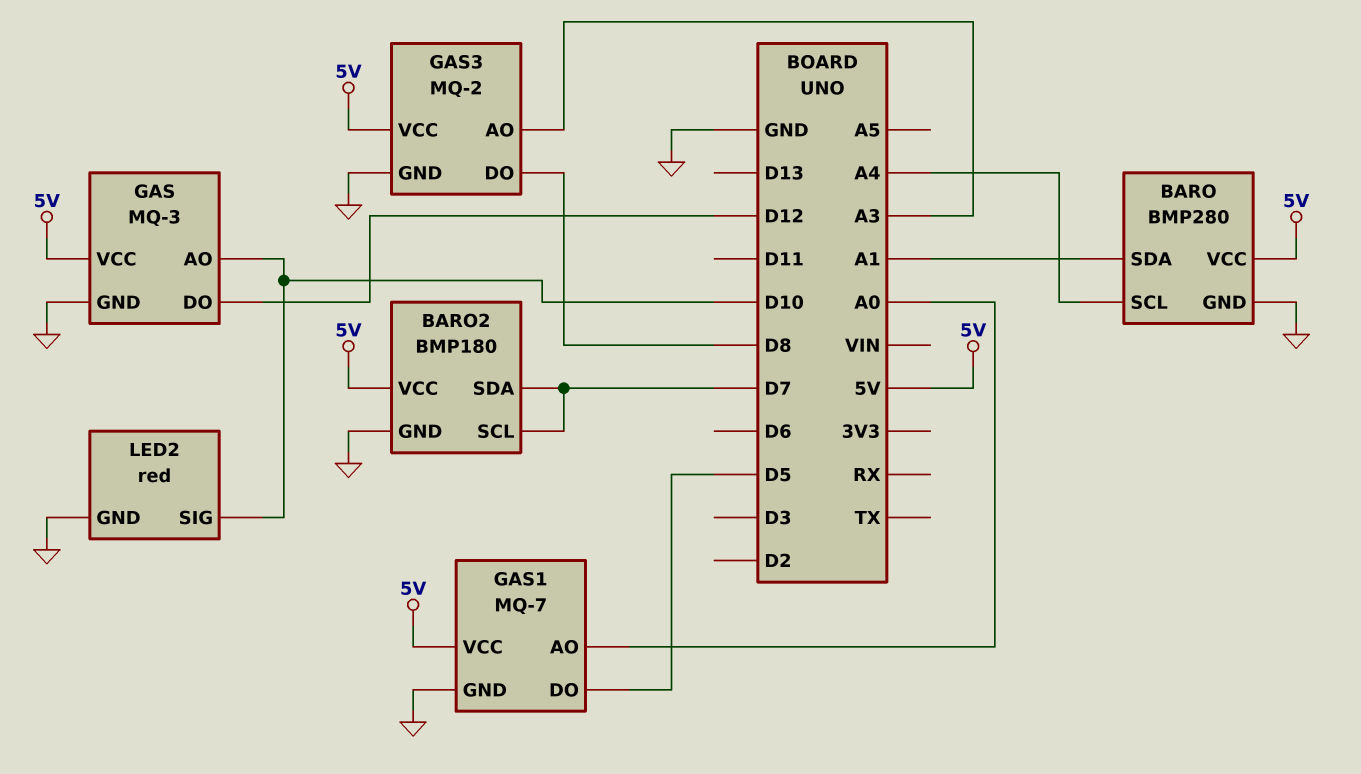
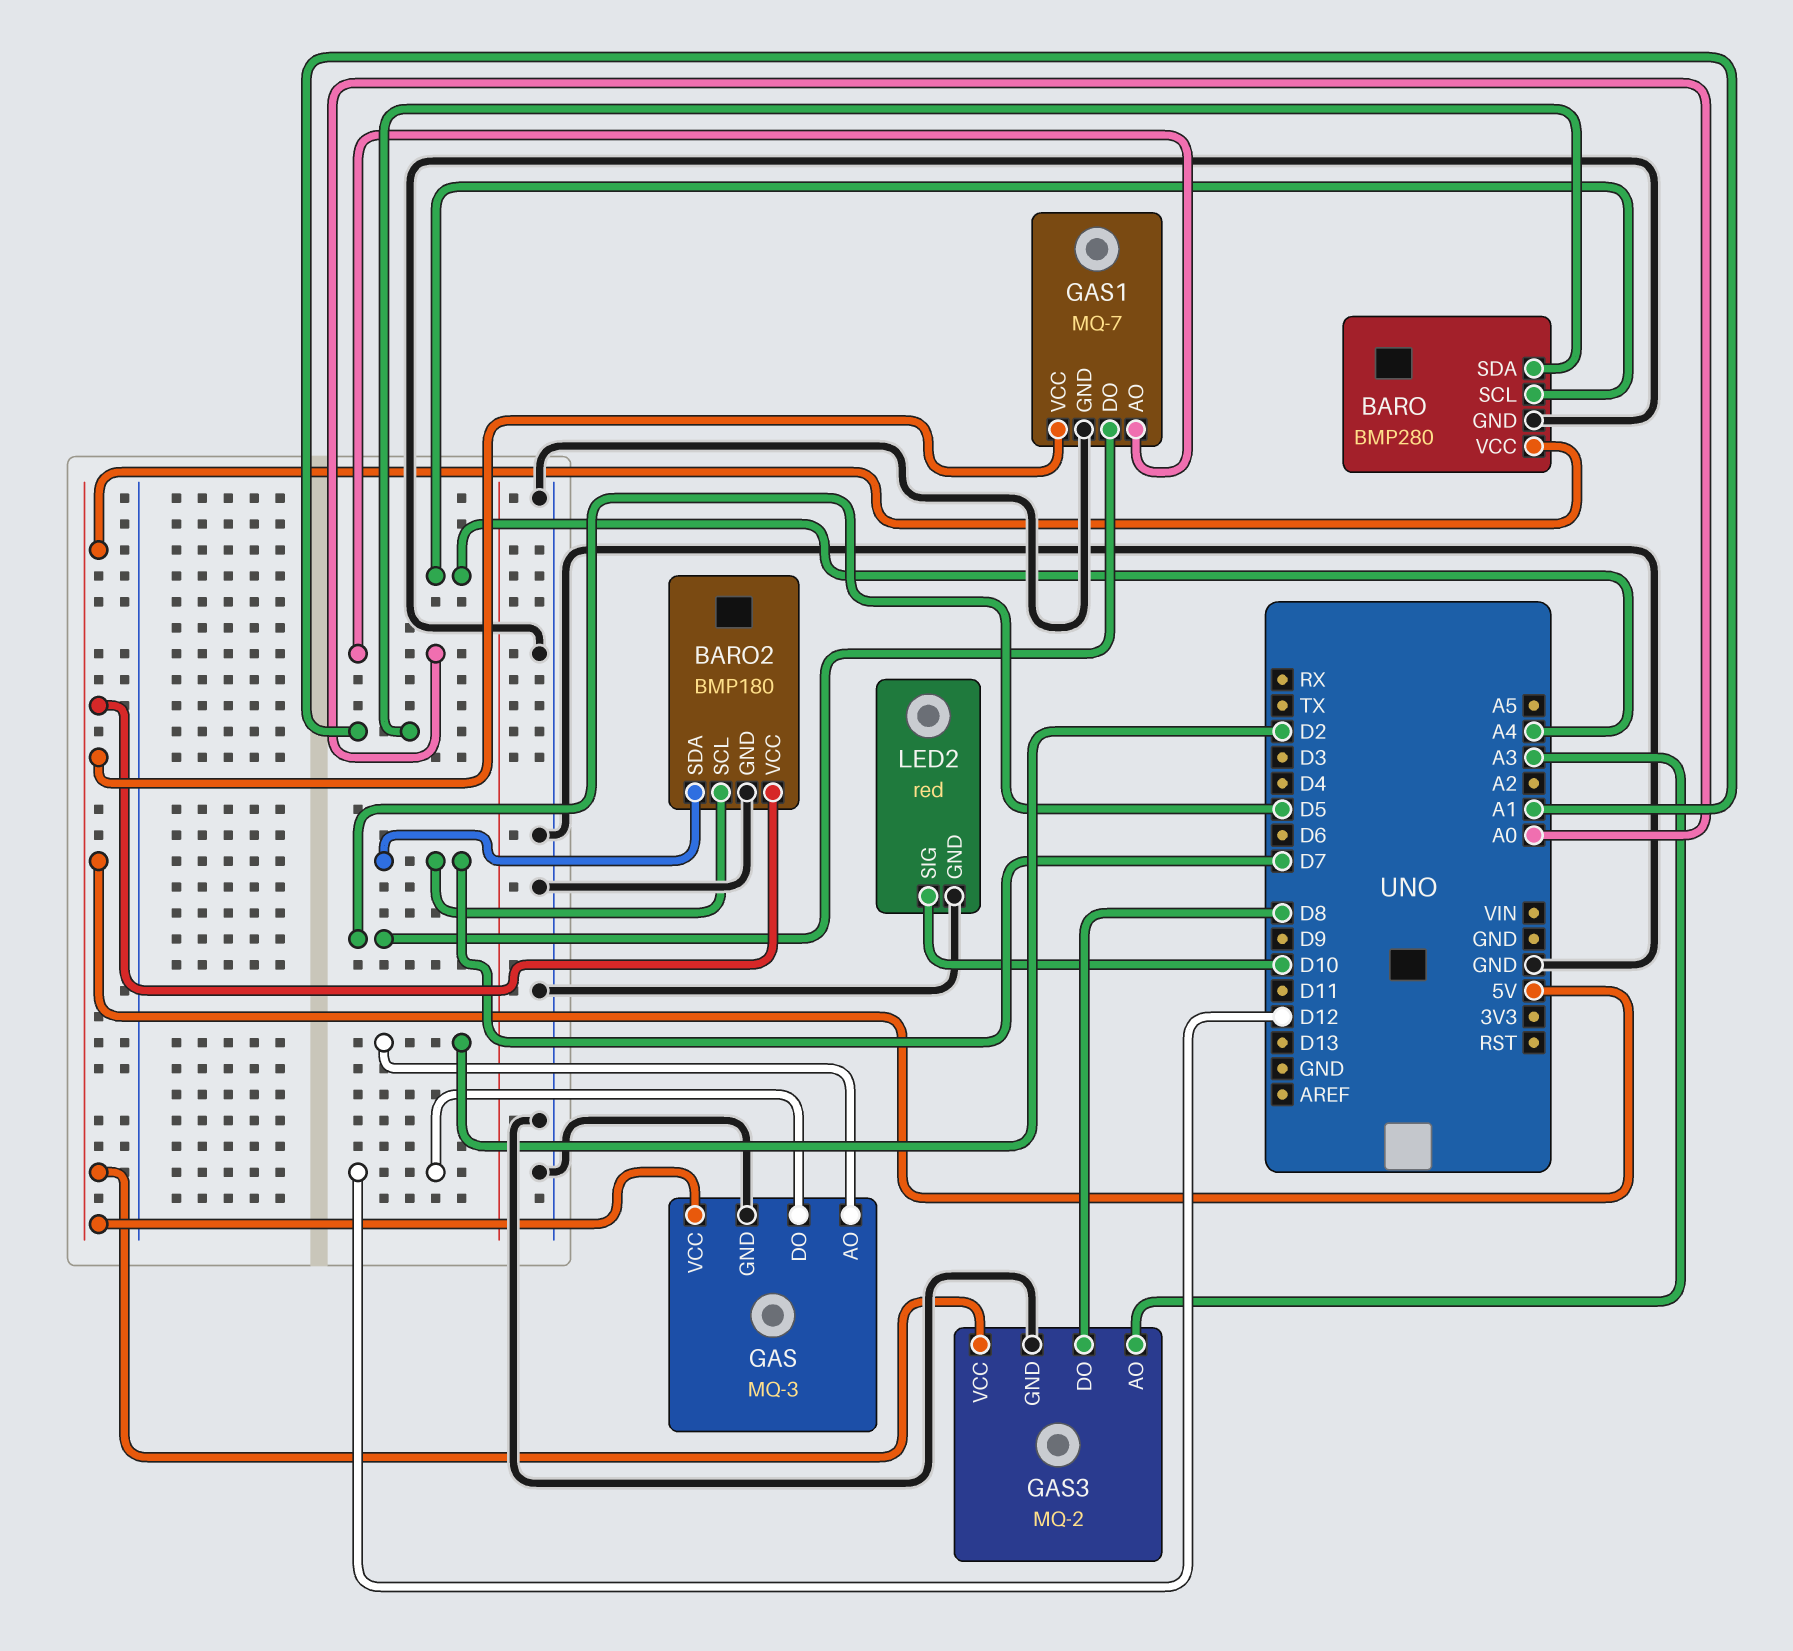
GAS pin AO: D10 -> D2

